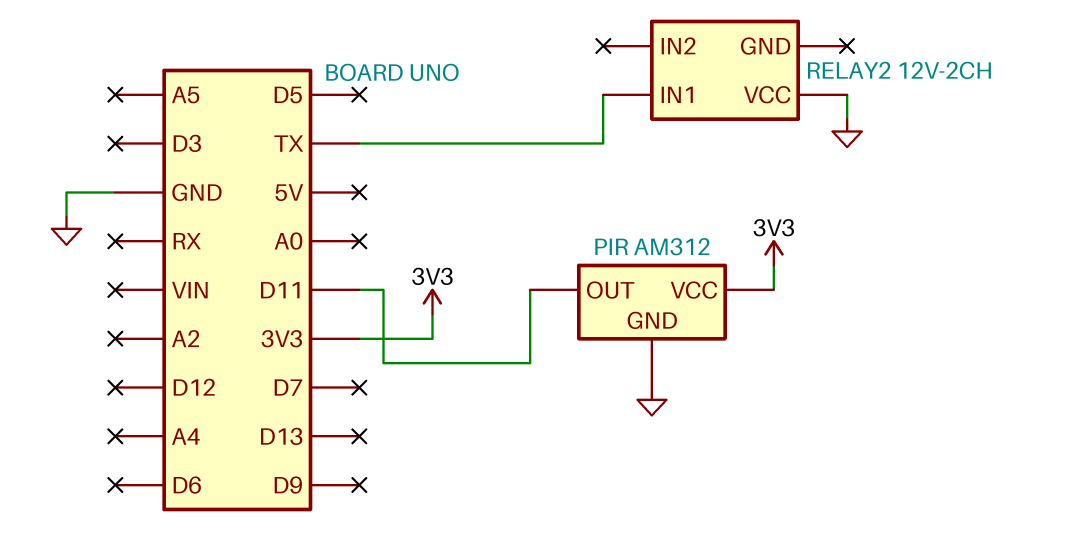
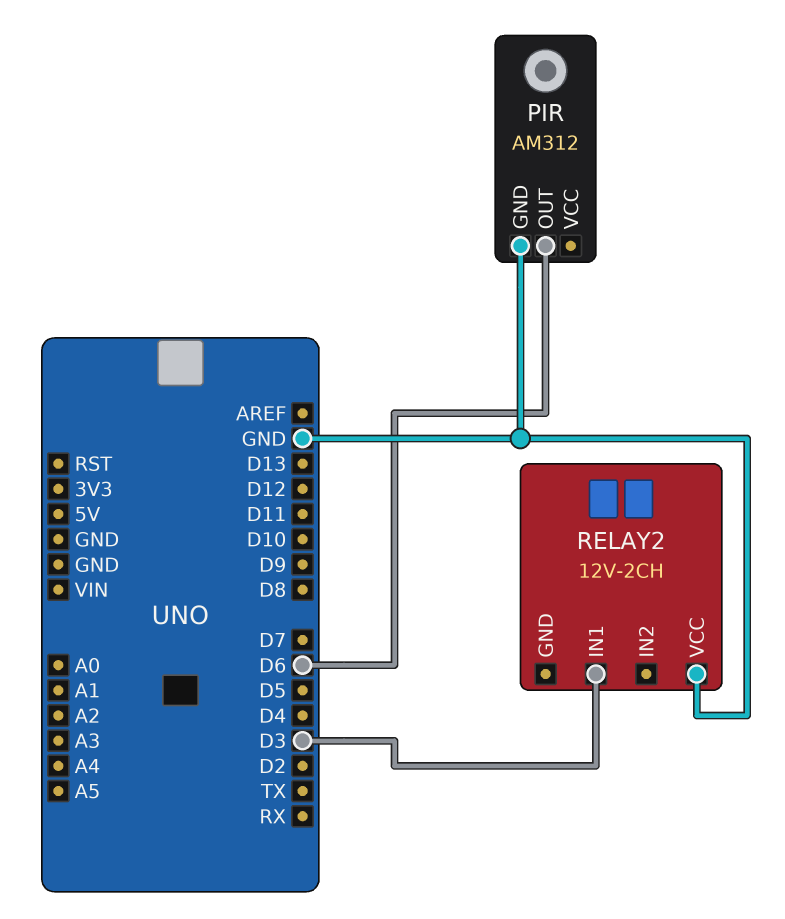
PIR pin OUT: D11 -> D6
PIR pin VCC: 3V3 -> none
RELAY2 pin IN1: TX -> D3

